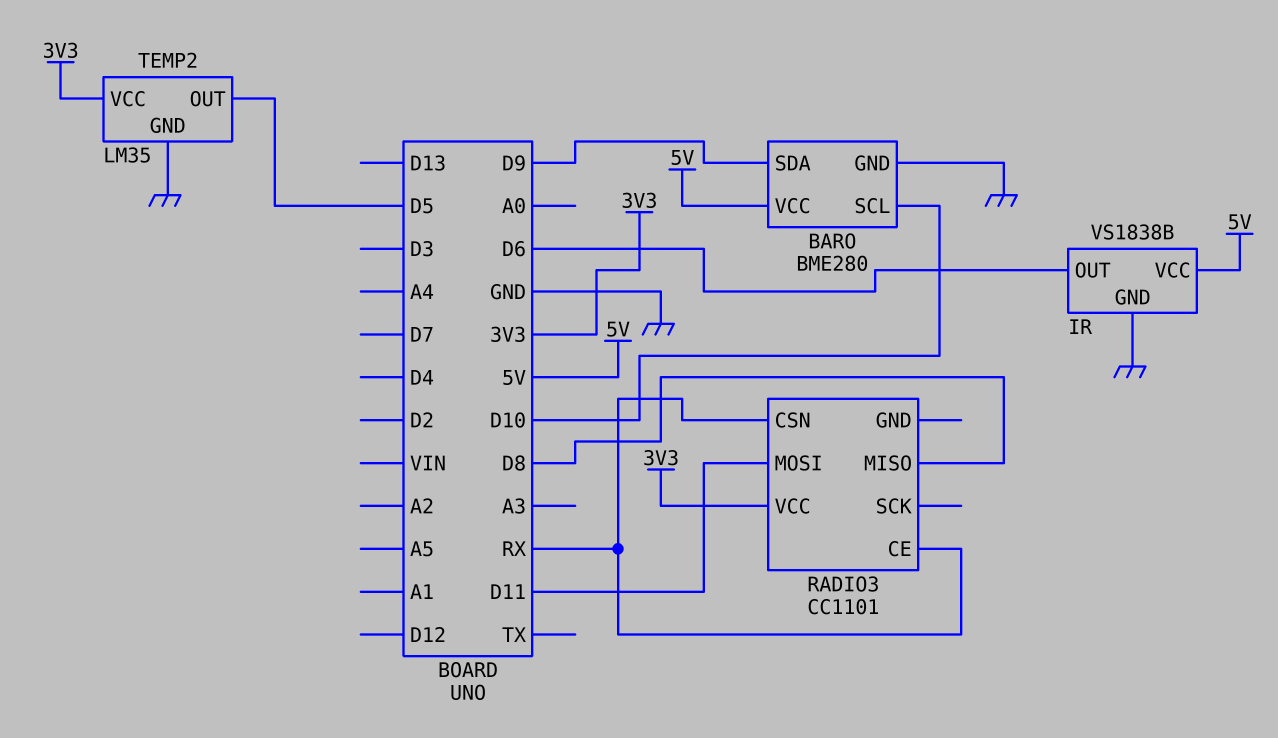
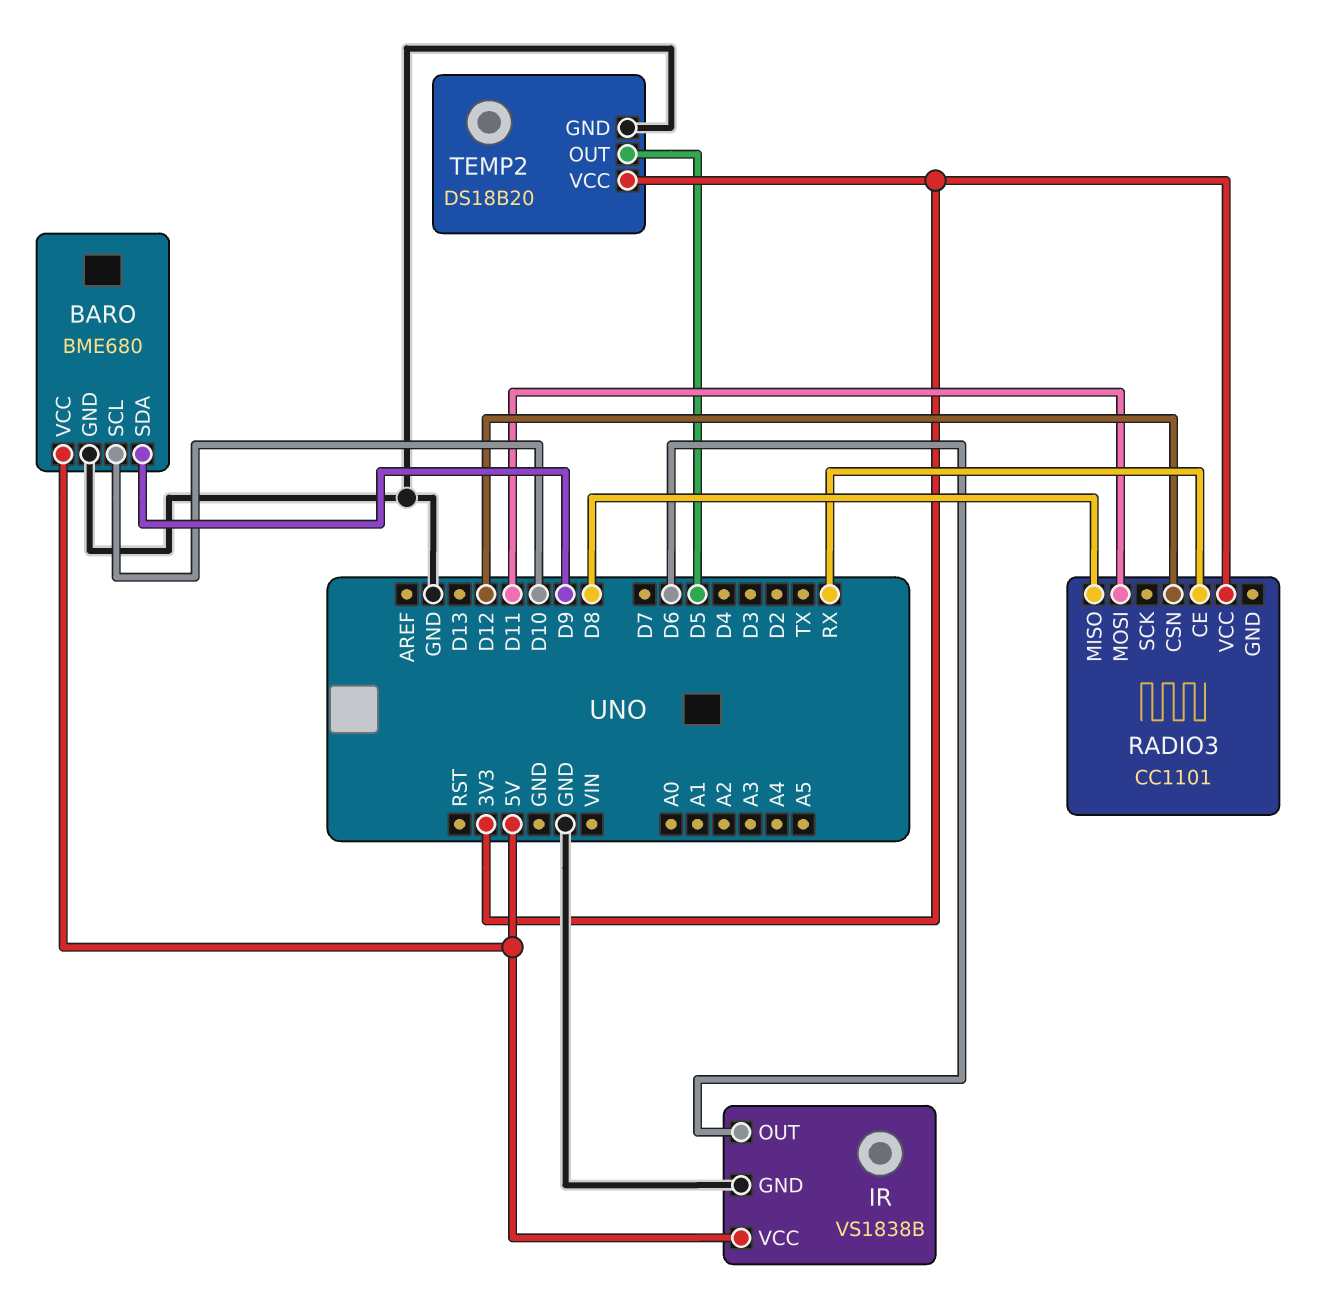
BARO: BME280 -> BME680
RADIO3 pin CSN: RX -> D12
TEMP2: LM35 -> DS18B20

